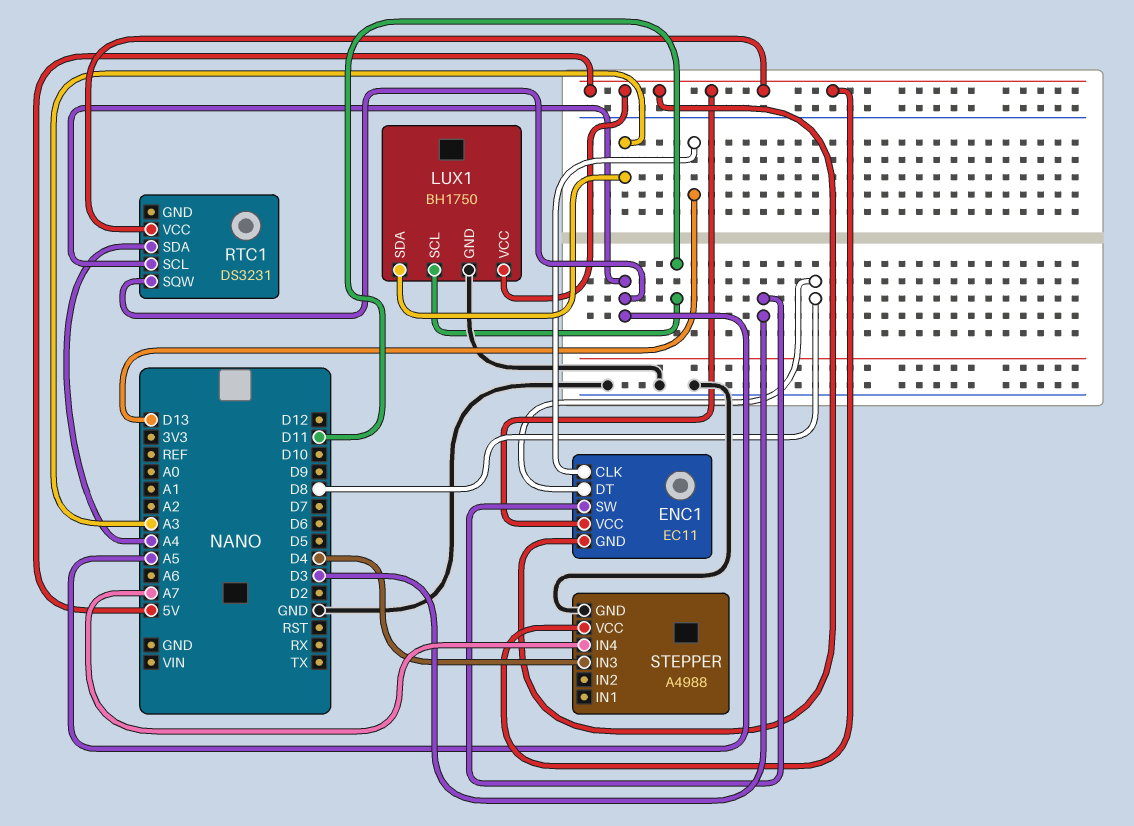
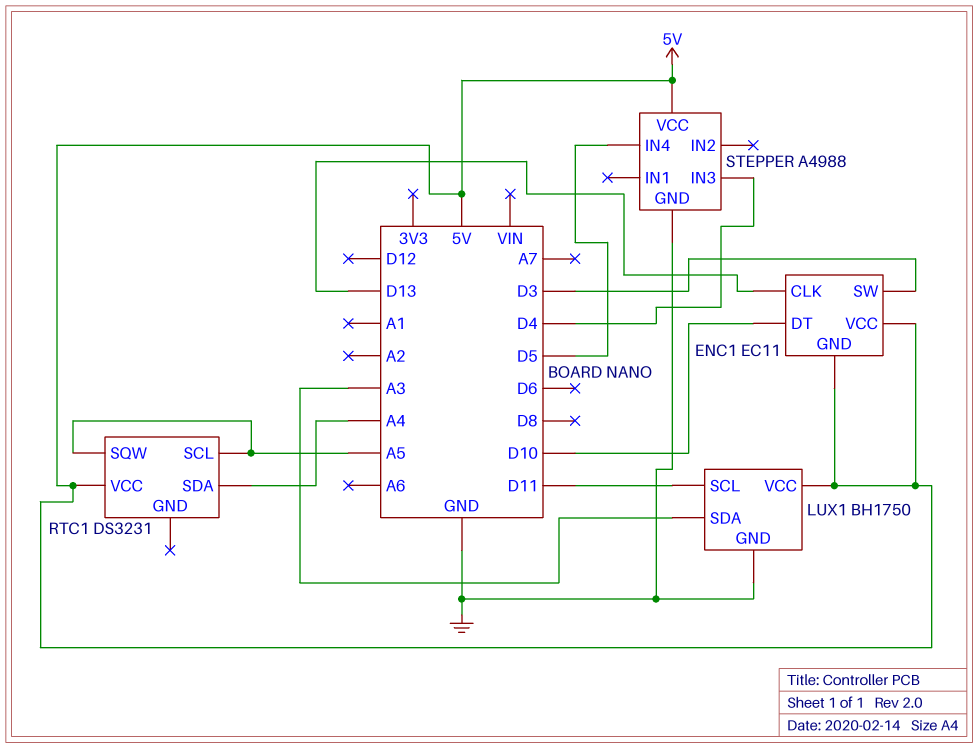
ENC1 pin DT: D8 -> D10
STEPPER pin IN4: A7 -> D5

